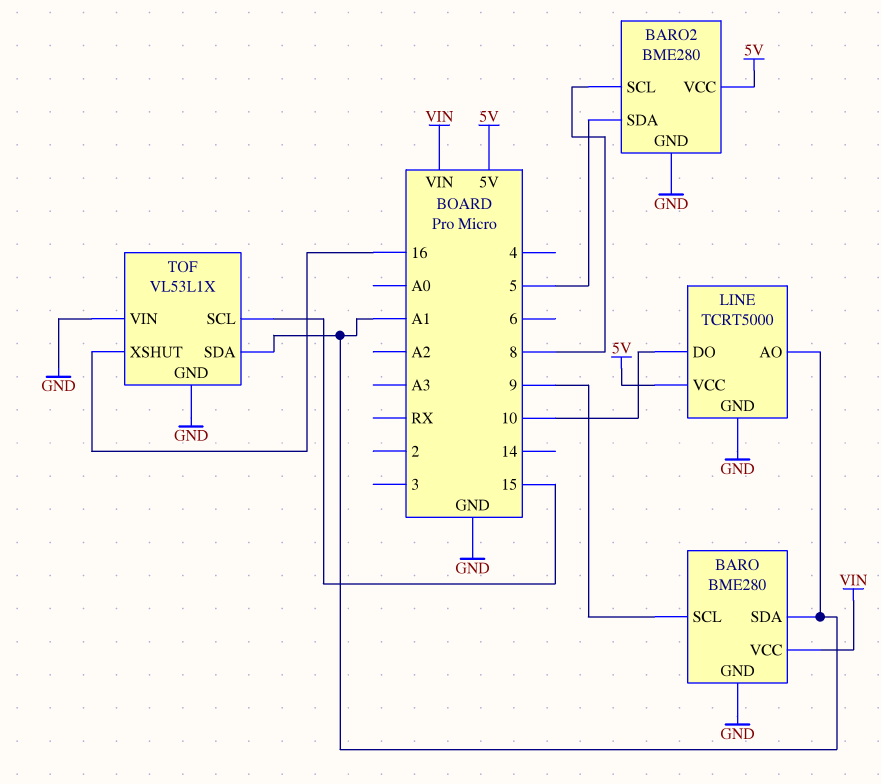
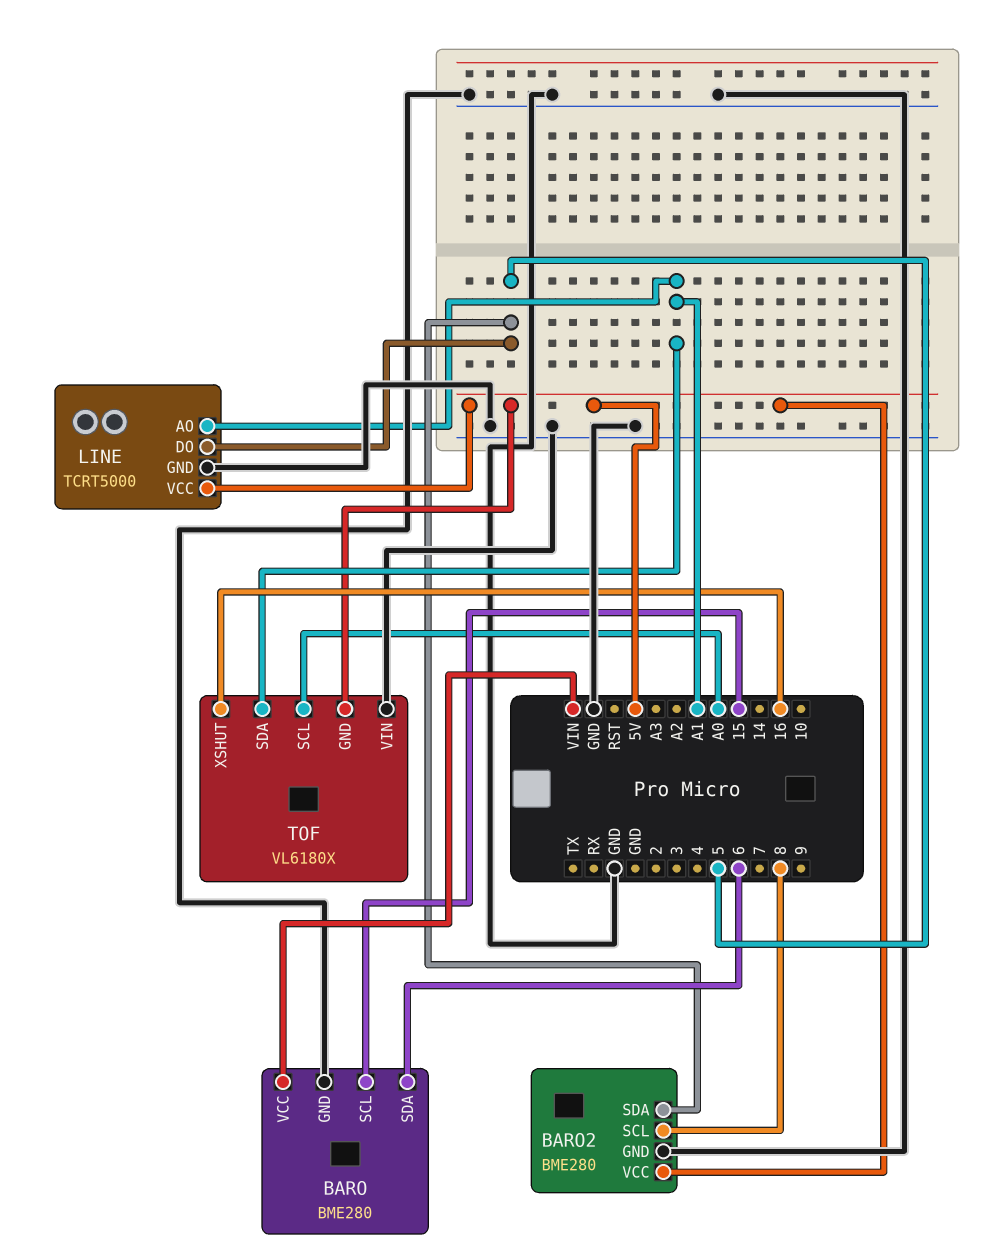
BARO pin SCL: 9 -> 15
BARO pin SDA: A1 -> 6
LINE pin DO: 10 -> 5
TOF: VL53L1X -> VL6180X
TOF pin GND: GND -> 5V
TOF pin SCL: 15 -> A0

